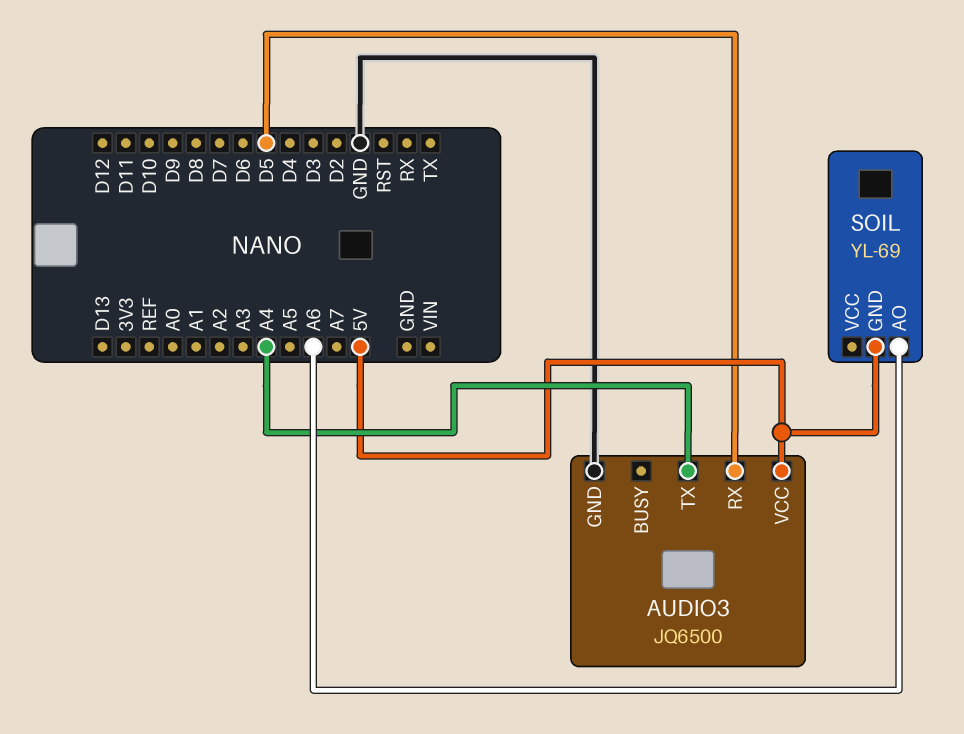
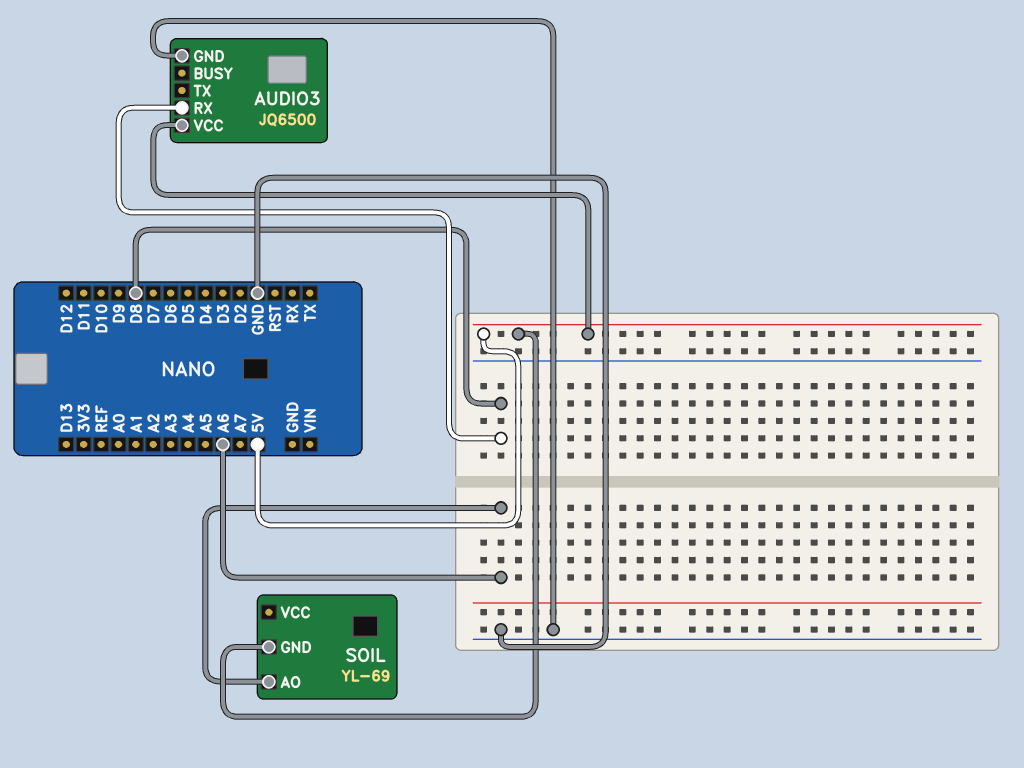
AUDIO3 pin RX: D5 -> D8
AUDIO3 pin TX: A4 -> none

